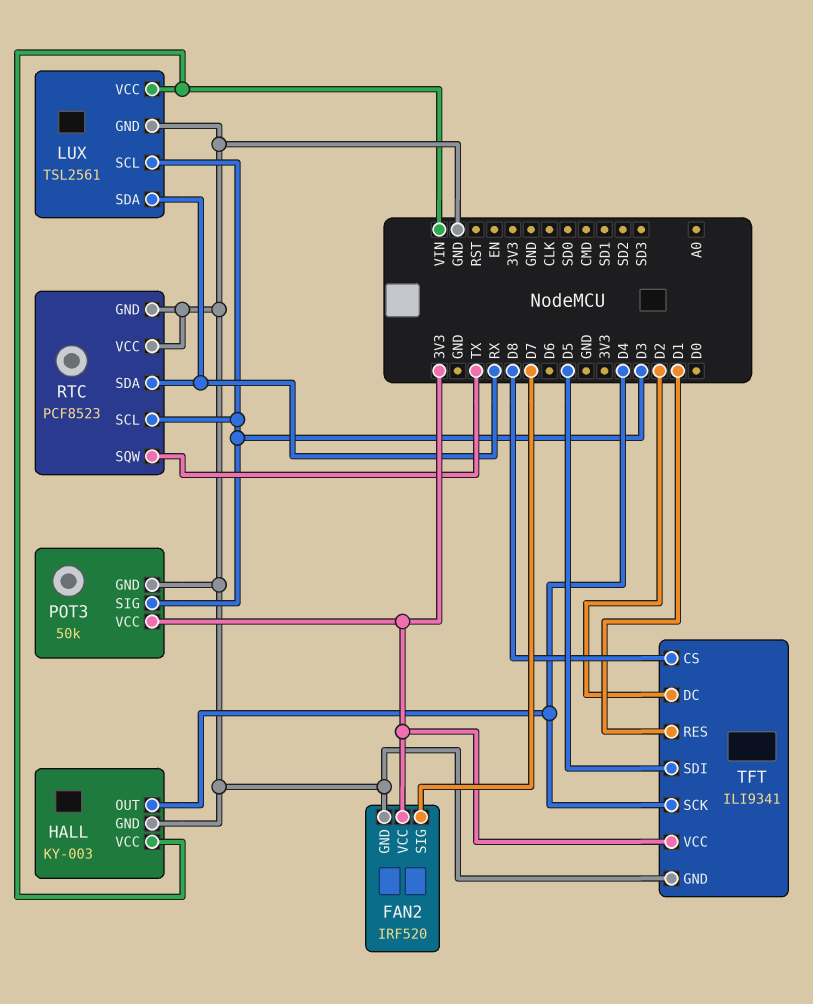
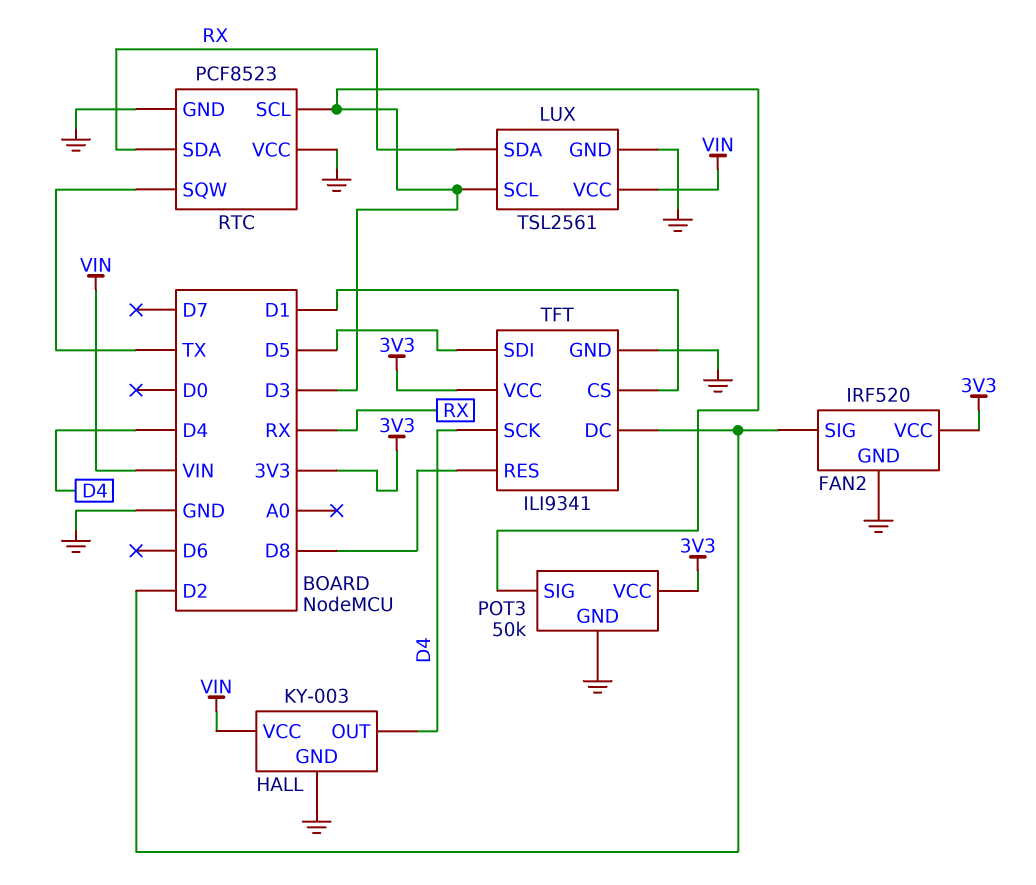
FAN2 pin SIG: D7 -> D2
TFT pin CS: D8 -> D1
TFT pin RES: D1 -> D8

